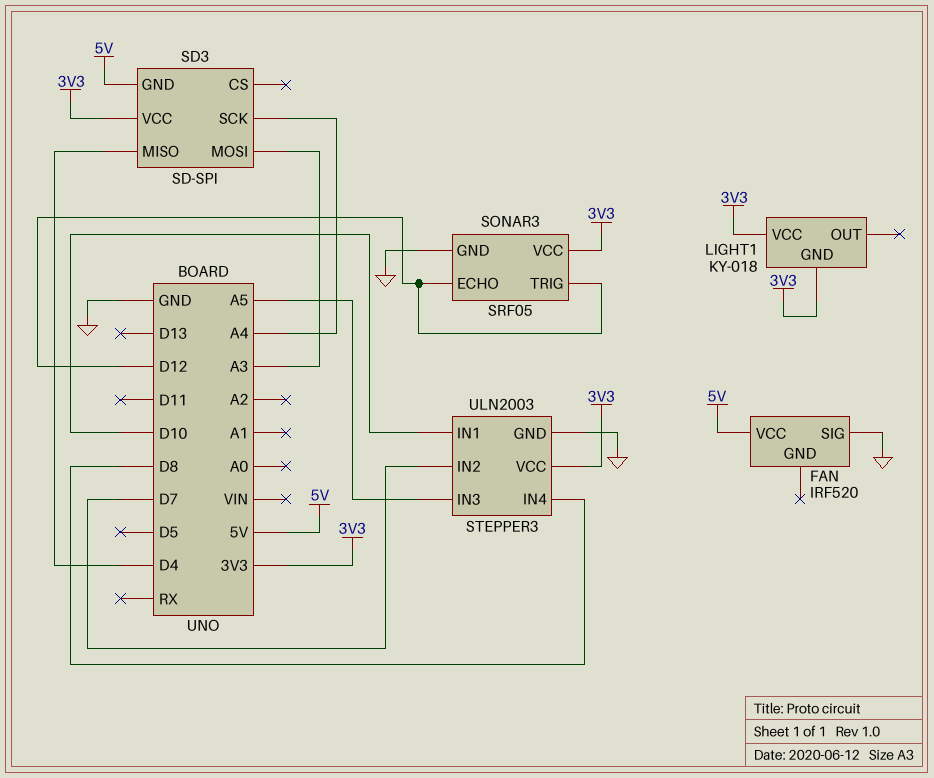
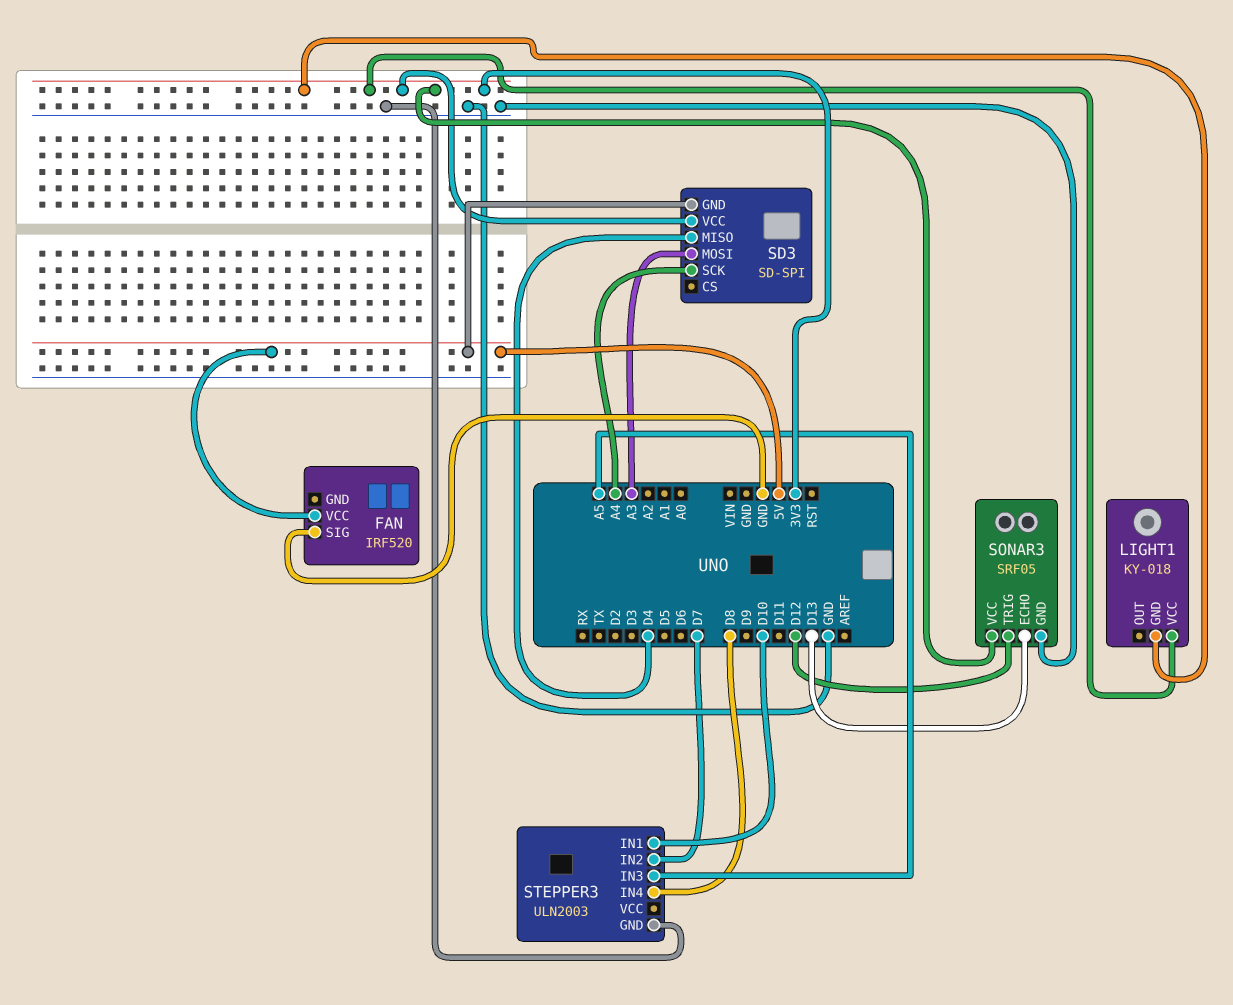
SONAR3 pin ECHO: D12 -> D13
STEPPER3 pin VCC: 3V3 -> none

